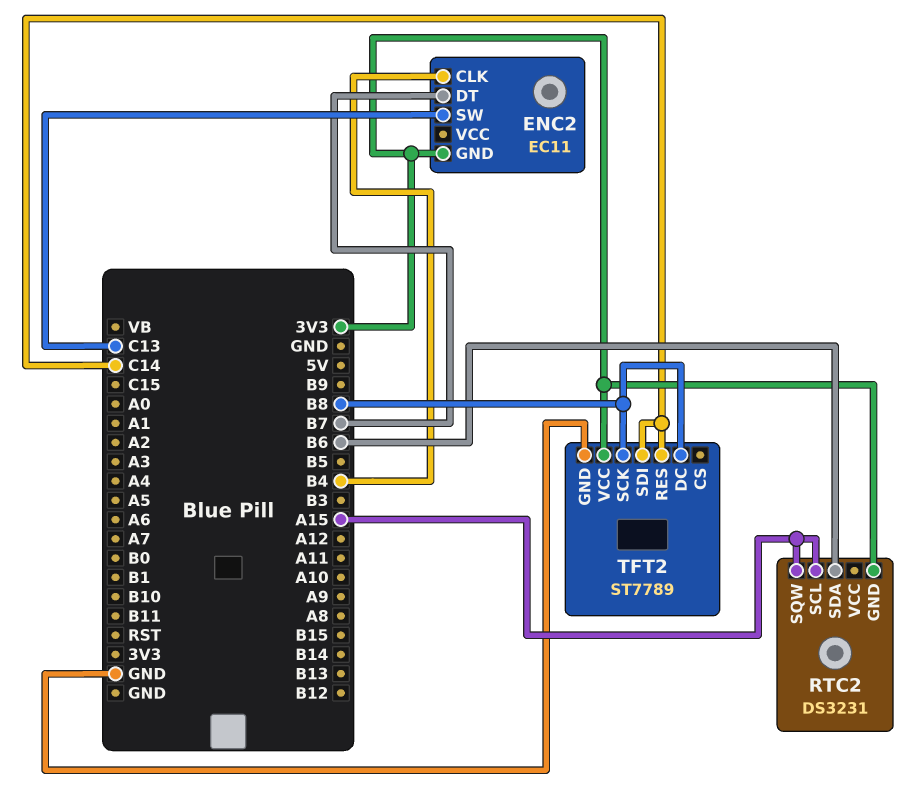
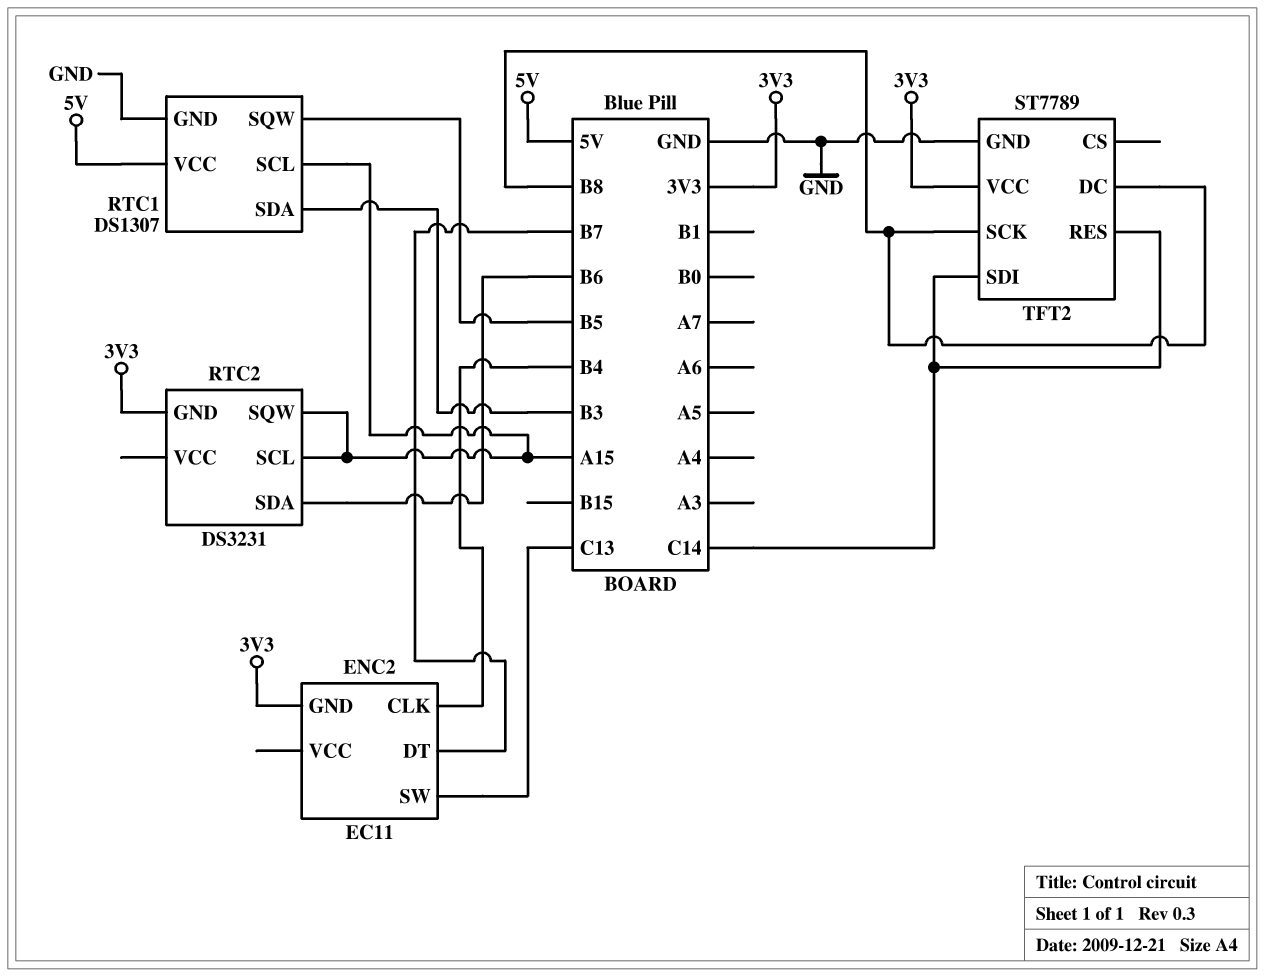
RTC1: none -> DS1307
RTC1 pin GND: none -> GND
RTC1 pin SCL: none -> A15
RTC1 pin SDA: none -> B3
RTC1 pin SQW: none -> B5
RTC1 pin VCC: none -> 5V

